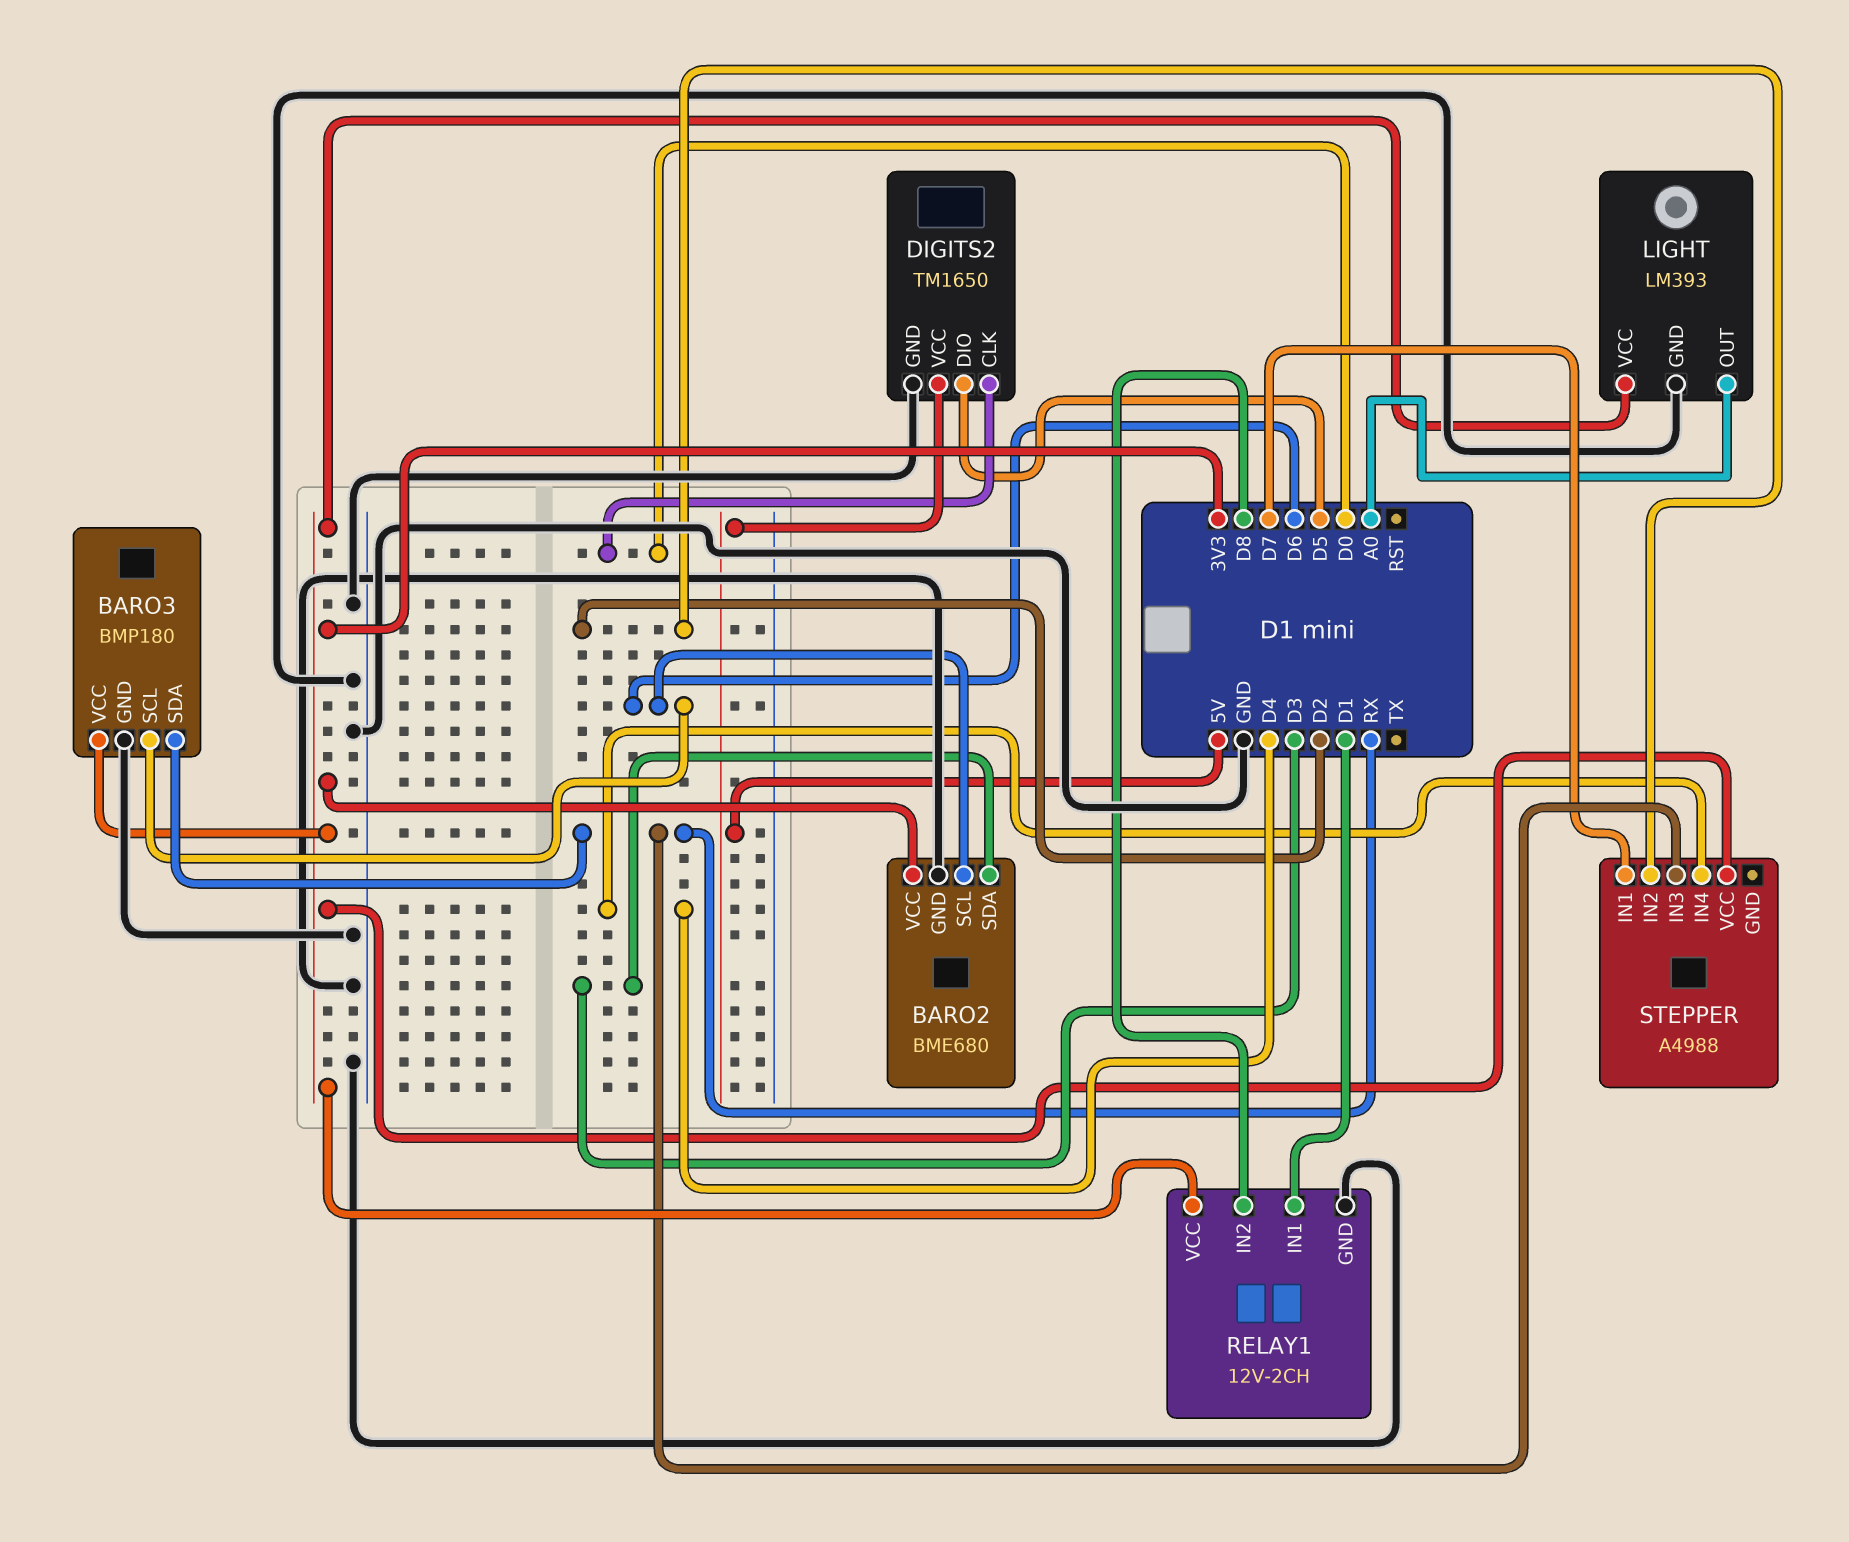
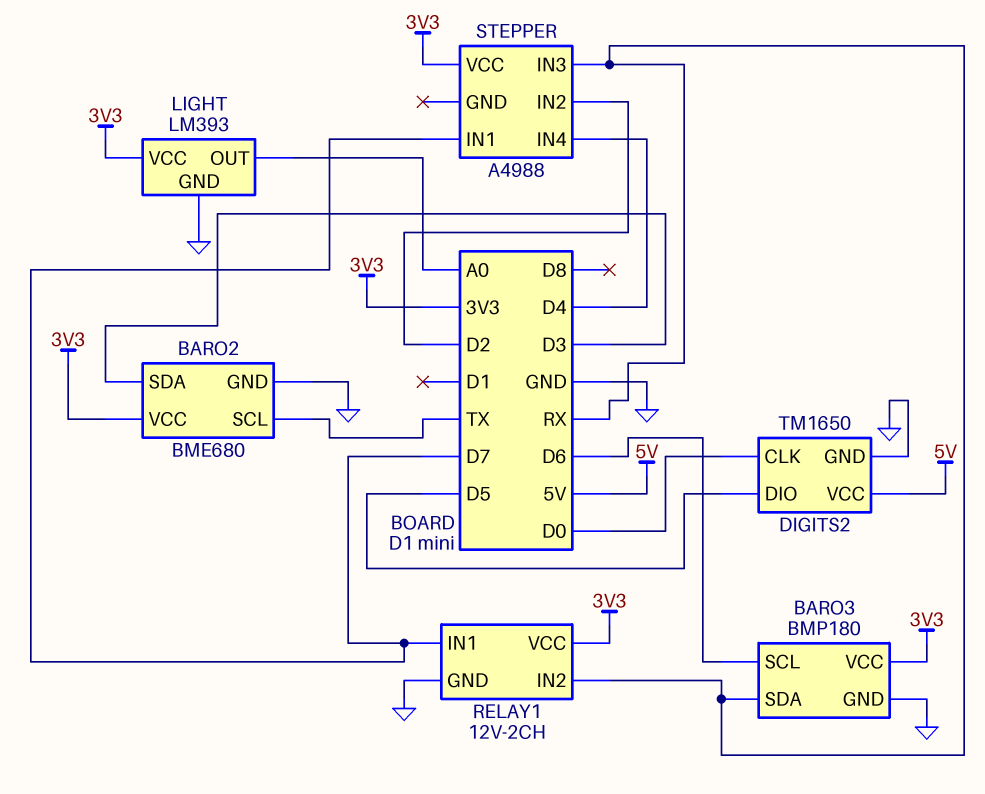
BARO2 pin SCL: D6 -> TX
RELAY1 pin IN1: D1 -> D7
RELAY1 pin IN2: D8 -> RX

